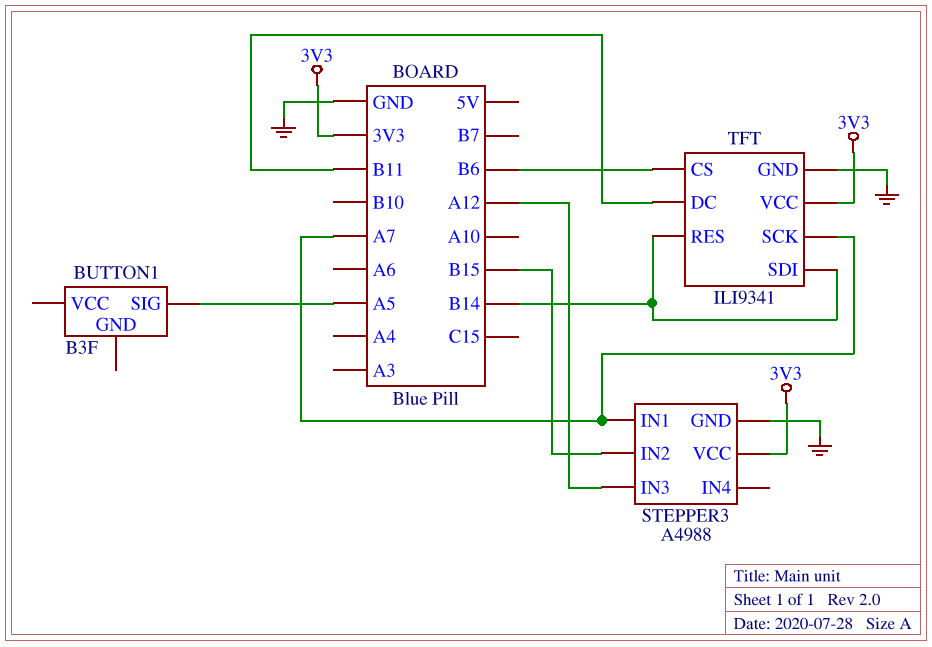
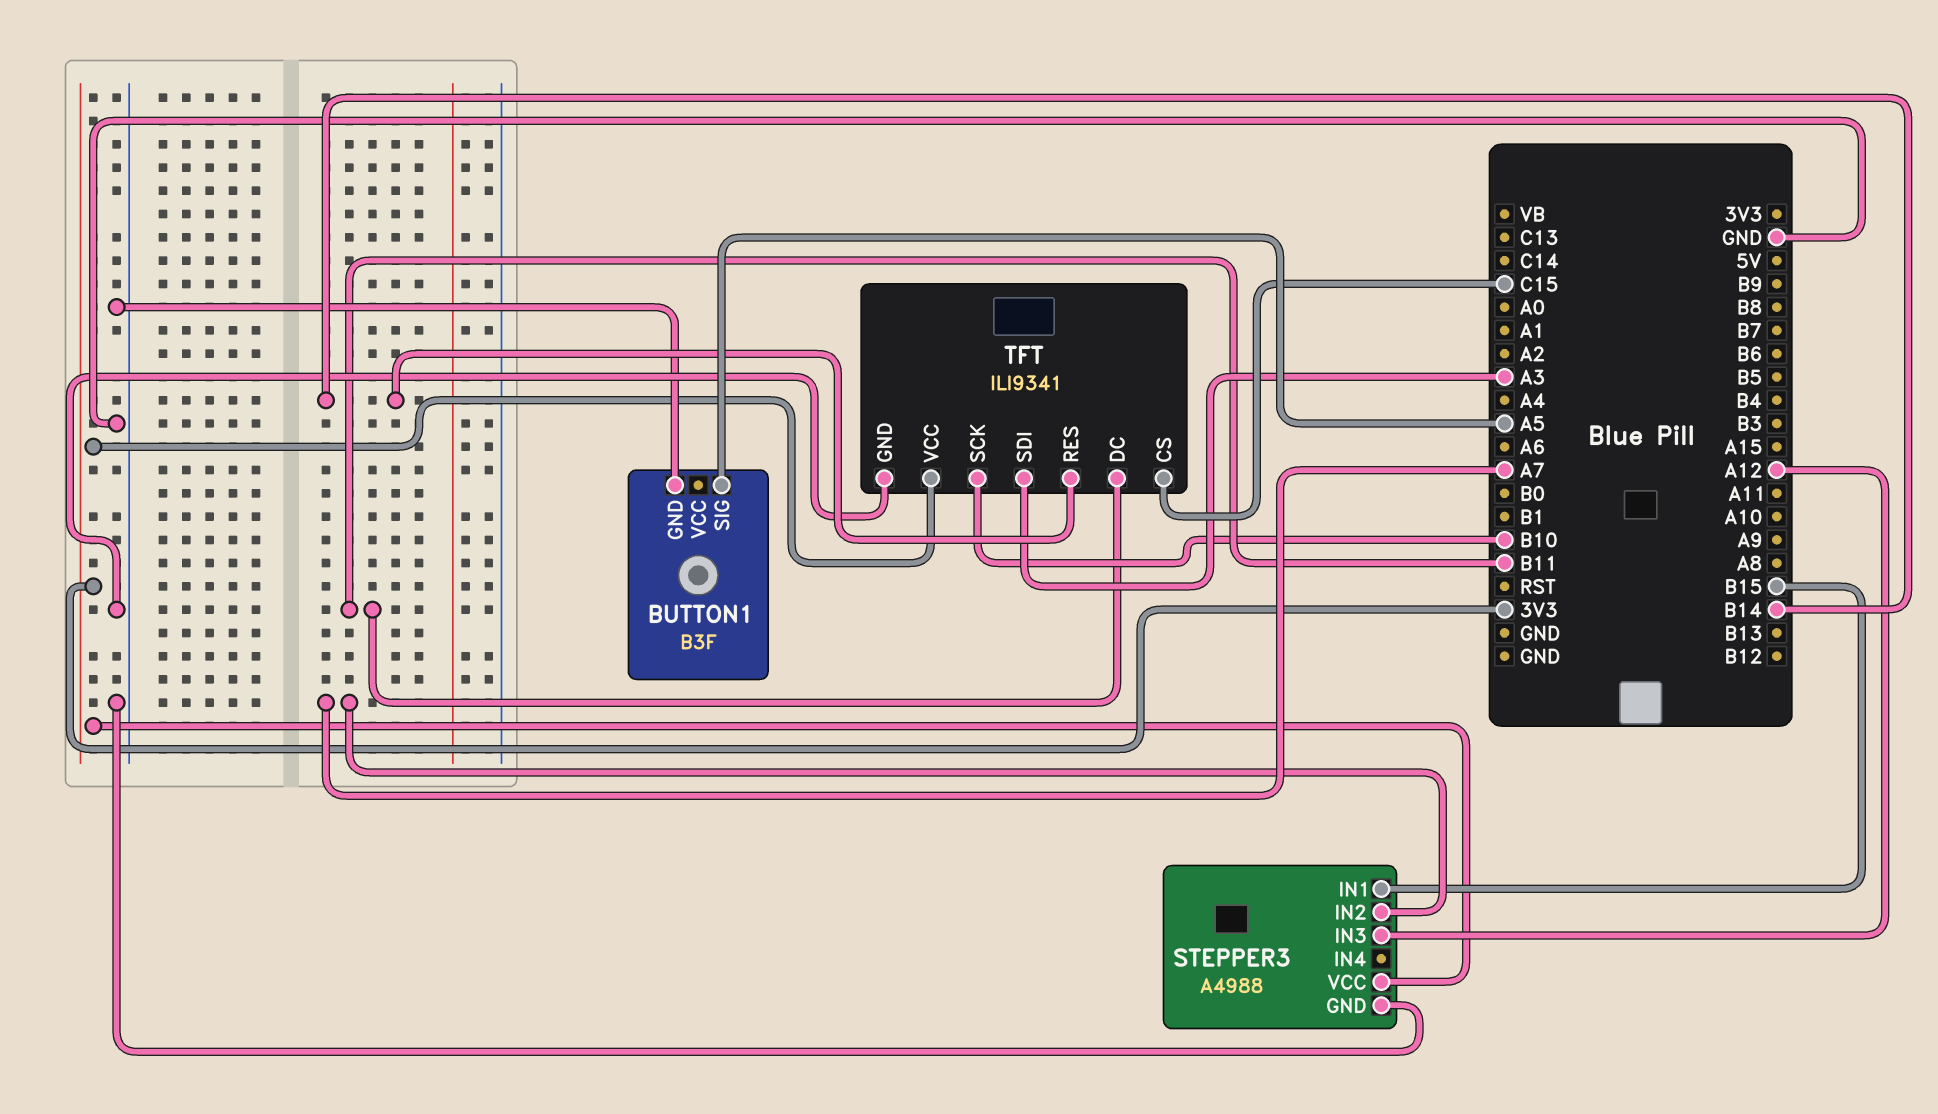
BUTTON1 pin GND: none -> GND
STEPPER3 pin IN1: A7 -> B15
STEPPER3 pin IN2: B15 -> A7
TFT pin CS: B6 -> C15
TFT pin SCK: A7 -> B10
TFT pin SDI: B14 -> A3

